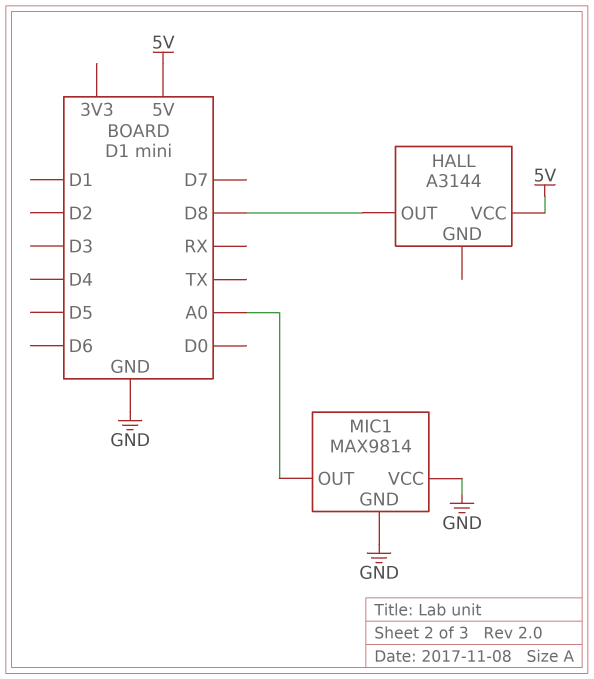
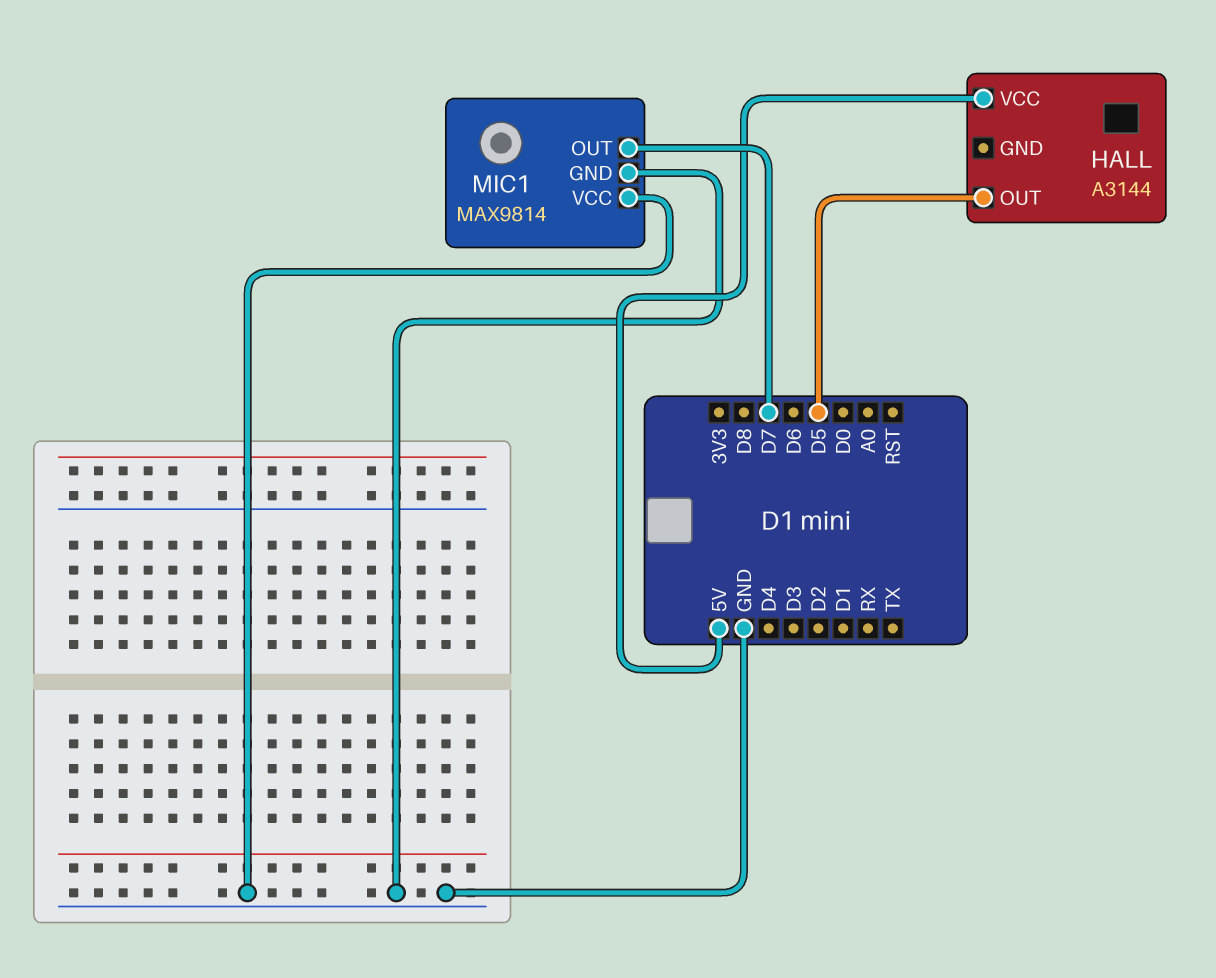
HALL pin OUT: D8 -> D5
MIC1 pin OUT: A0 -> D7

